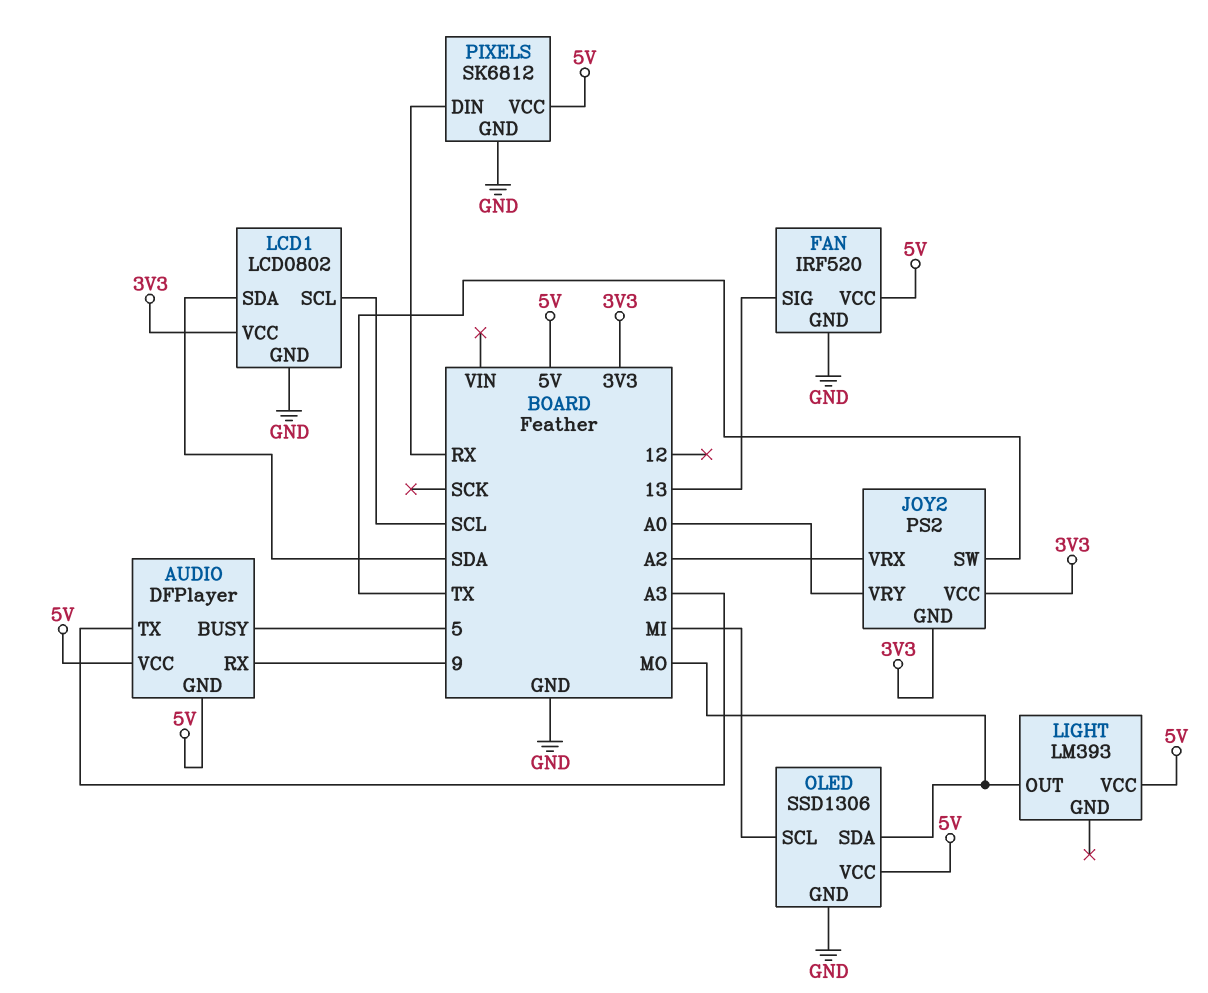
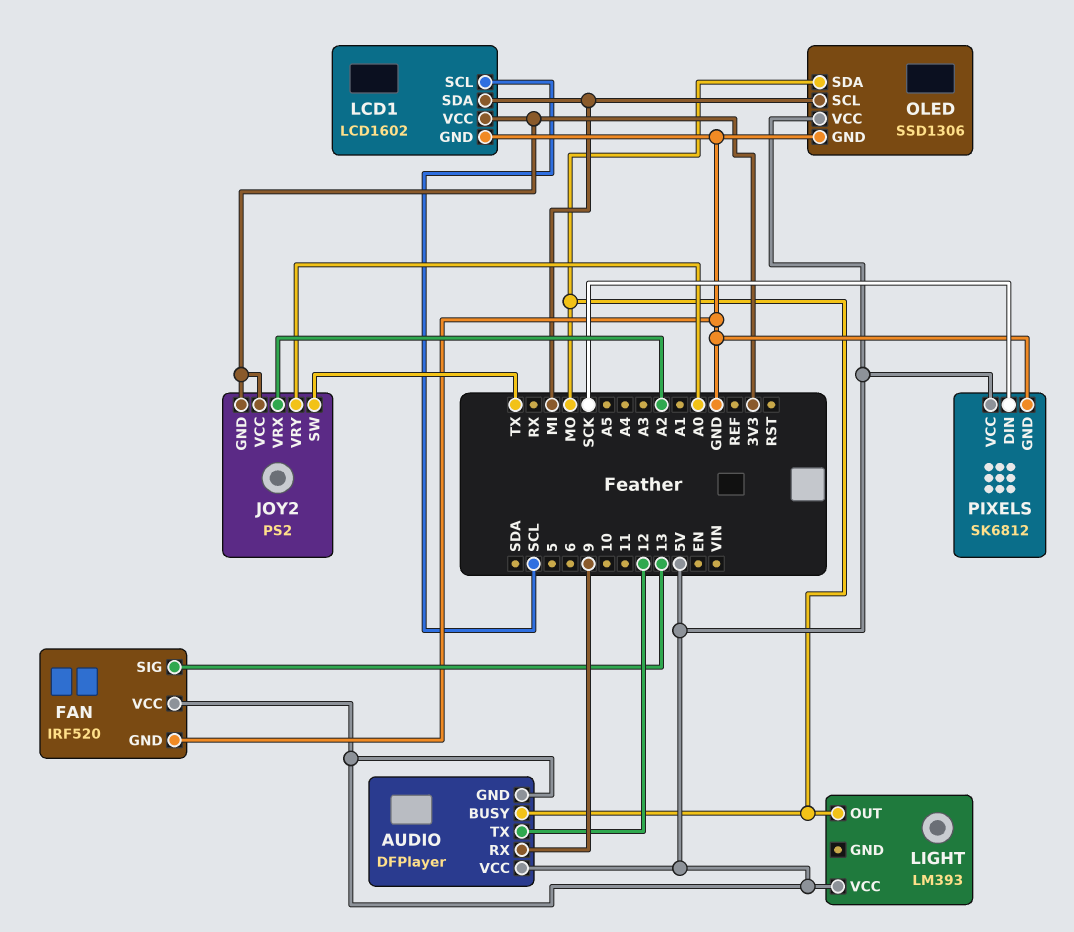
AUDIO pin BUSY: 5 -> MO
AUDIO pin TX: A3 -> 12
LCD1: LCD0802 -> LCD1602
LCD1 pin SDA: SDA -> MI
PIXELS pin DIN: RX -> SCK

